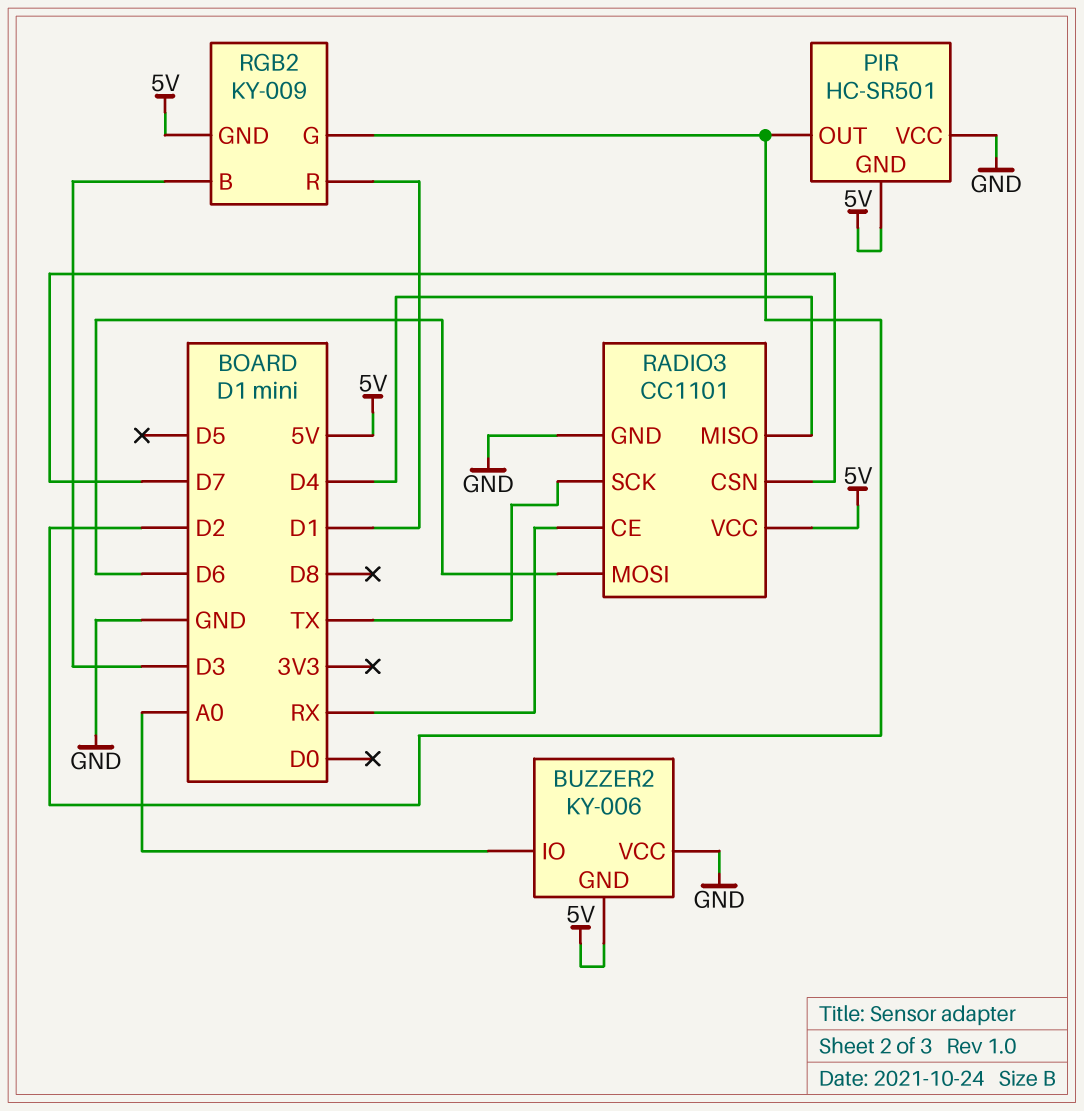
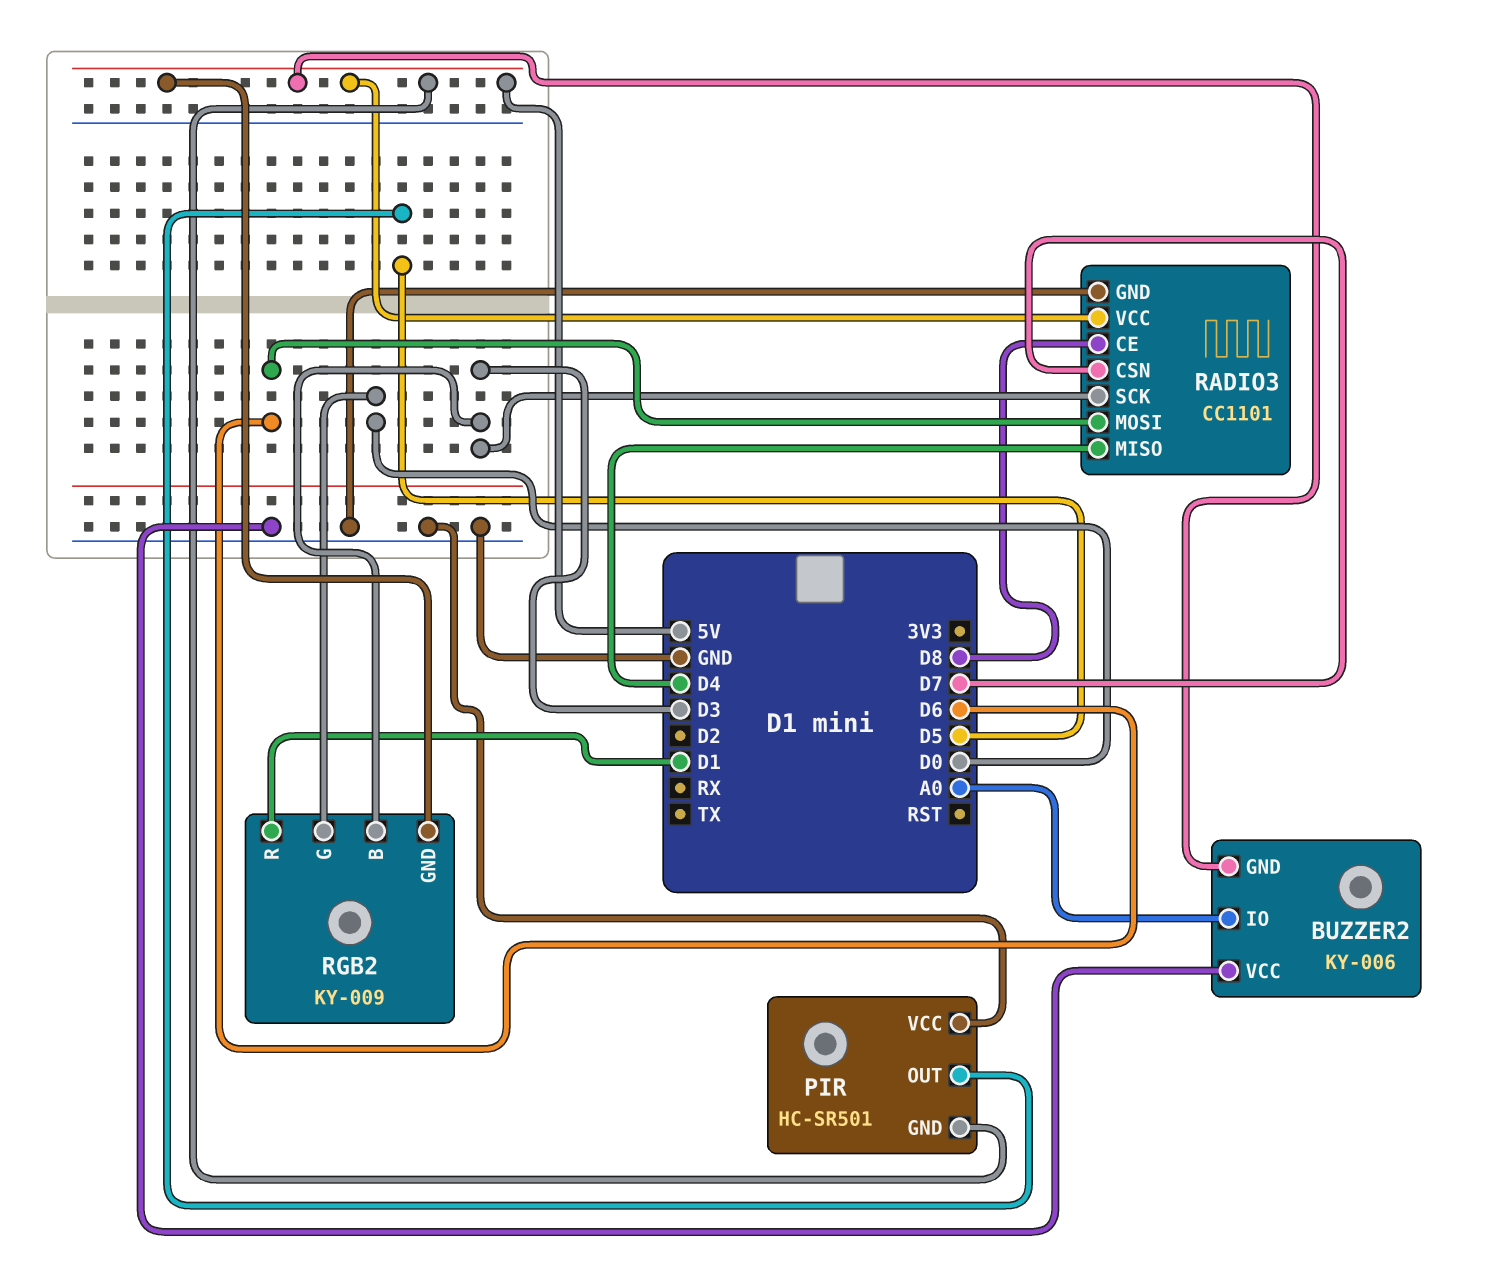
PIR pin OUT: D2 -> D5
RADIO3 pin CE: RX -> D8
RADIO3 pin SCK: TX -> D3
RGB2 pin G: D2 -> D0

